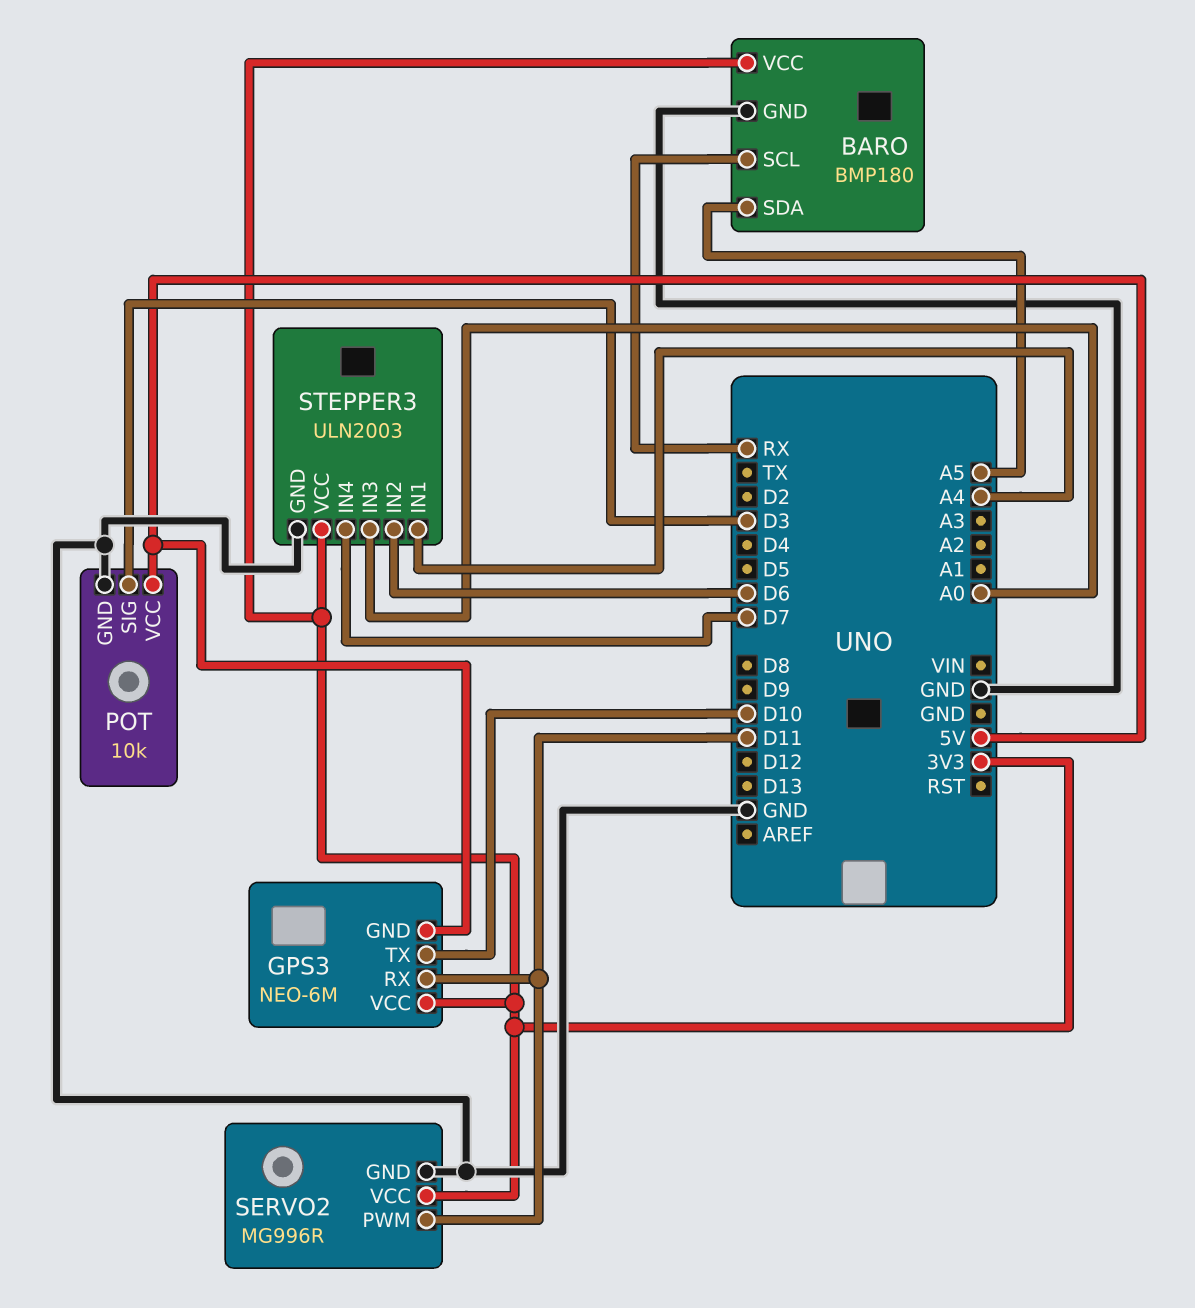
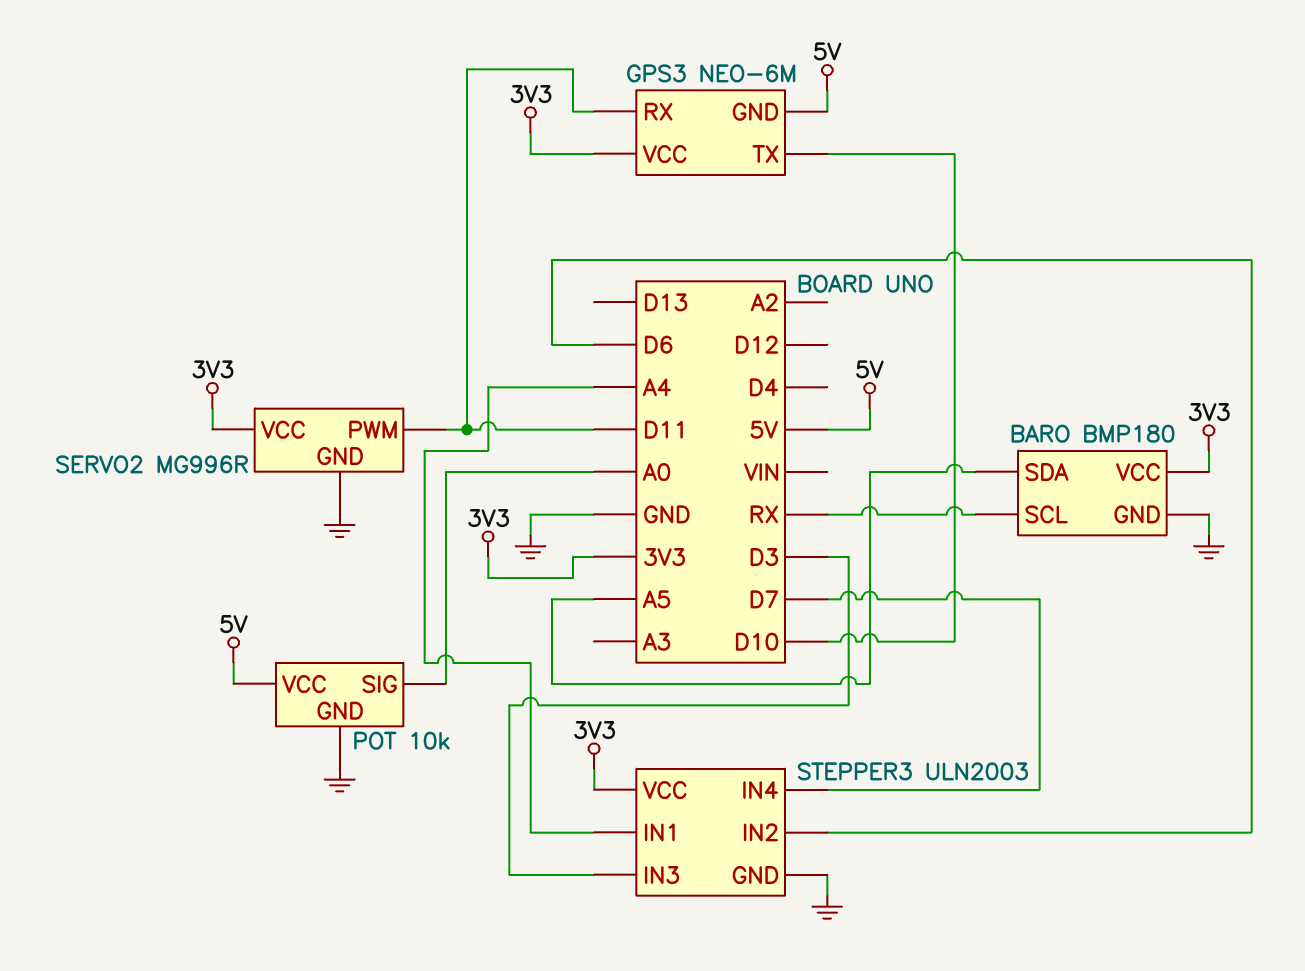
POT pin SIG: D3 -> A0
STEPPER3 pin IN3: A0 -> D3

